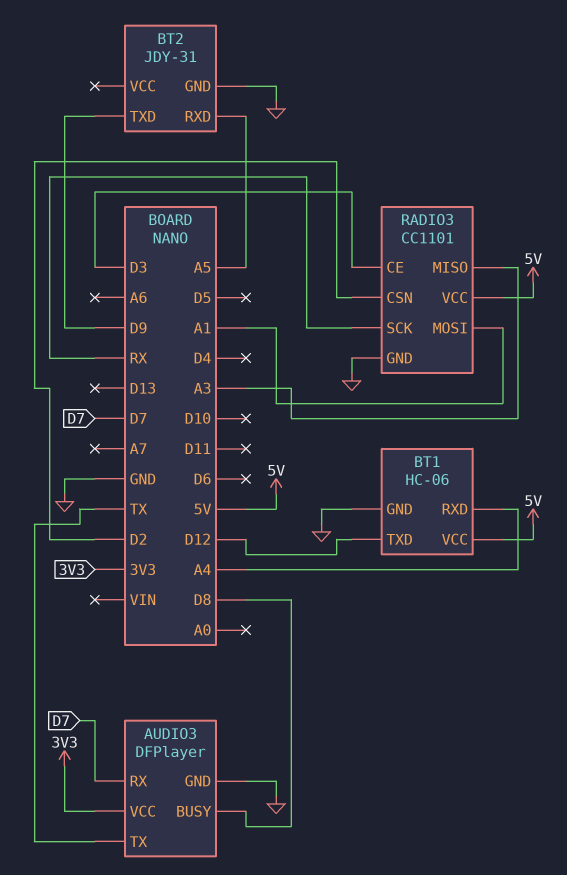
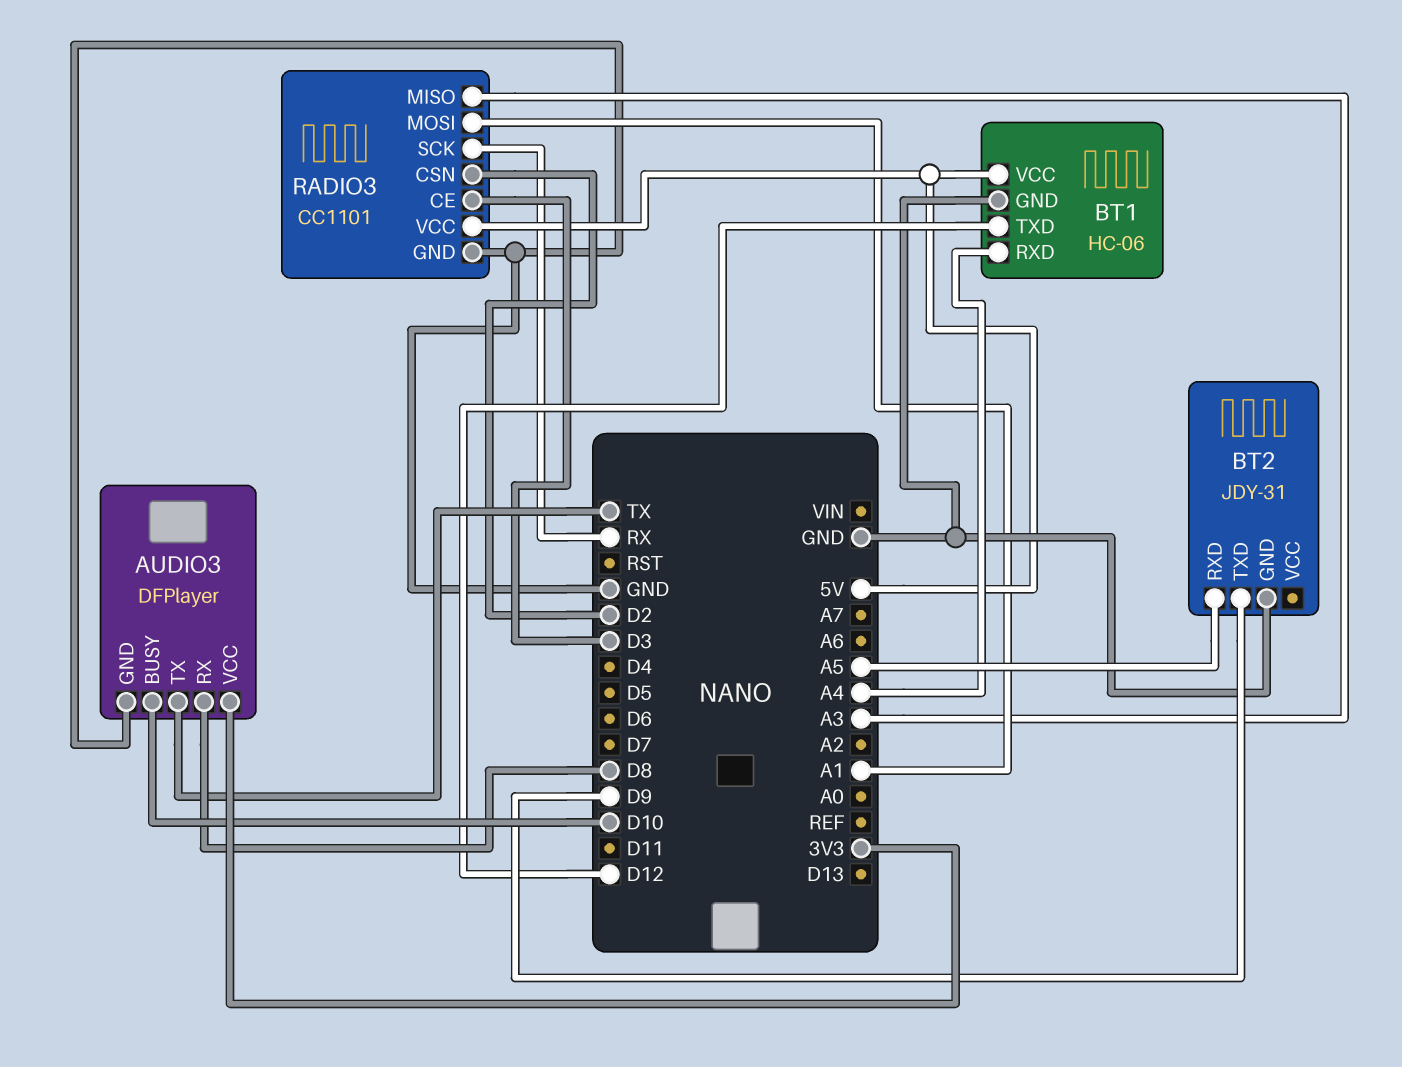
AUDIO3 pin BUSY: D8 -> D10
AUDIO3 pin RX: D7 -> D8

